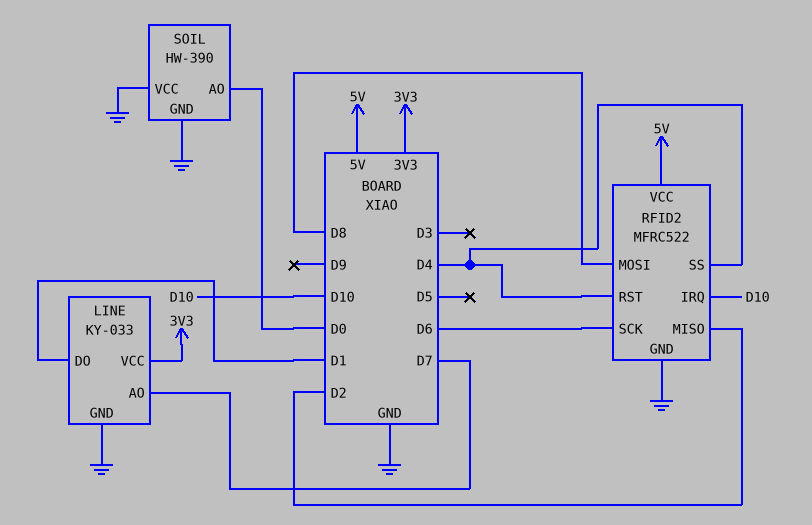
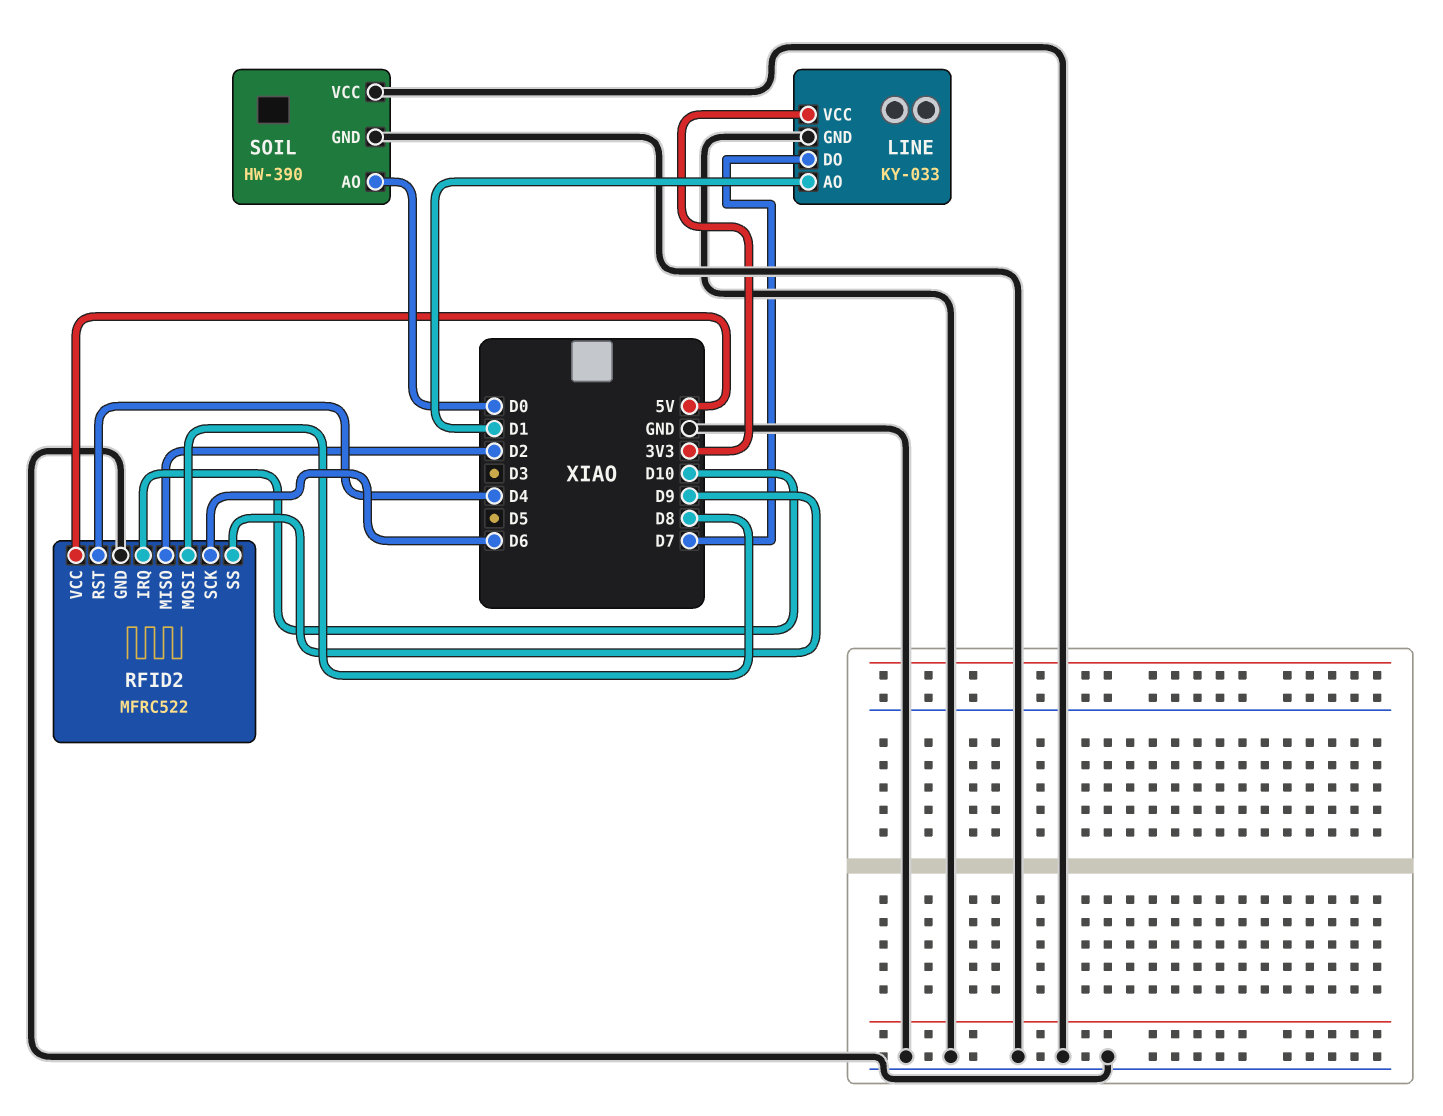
LINE pin AO: D7 -> D1
LINE pin DO: D1 -> D7
RFID2 pin SS: D4 -> D9

